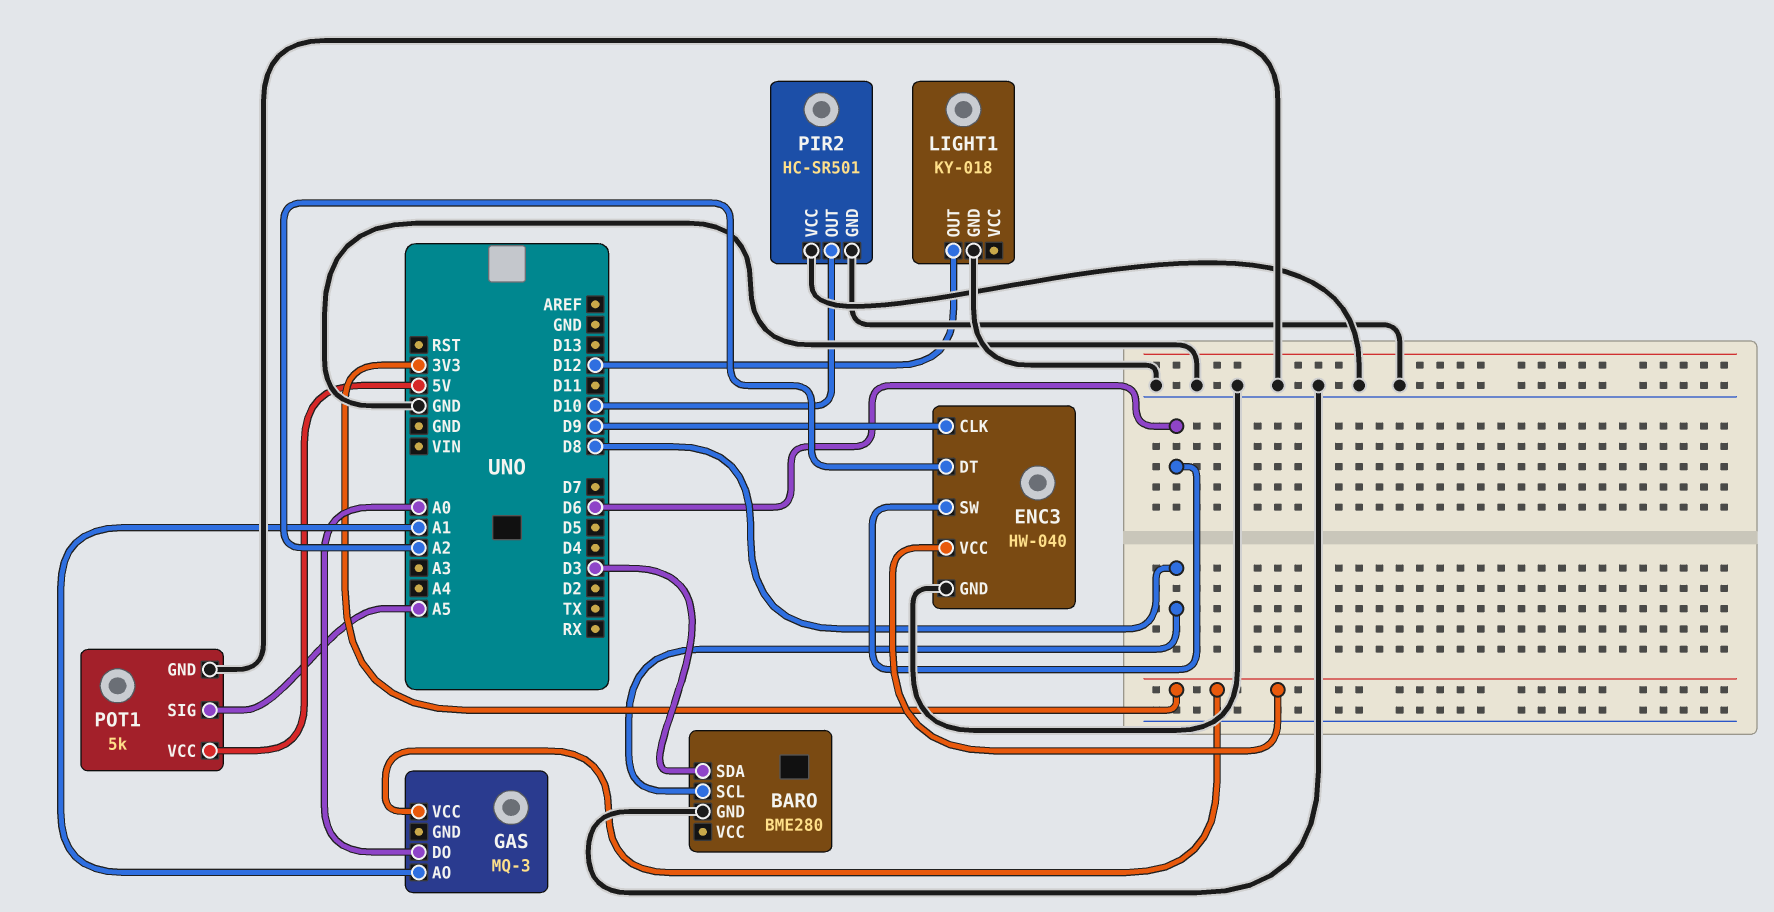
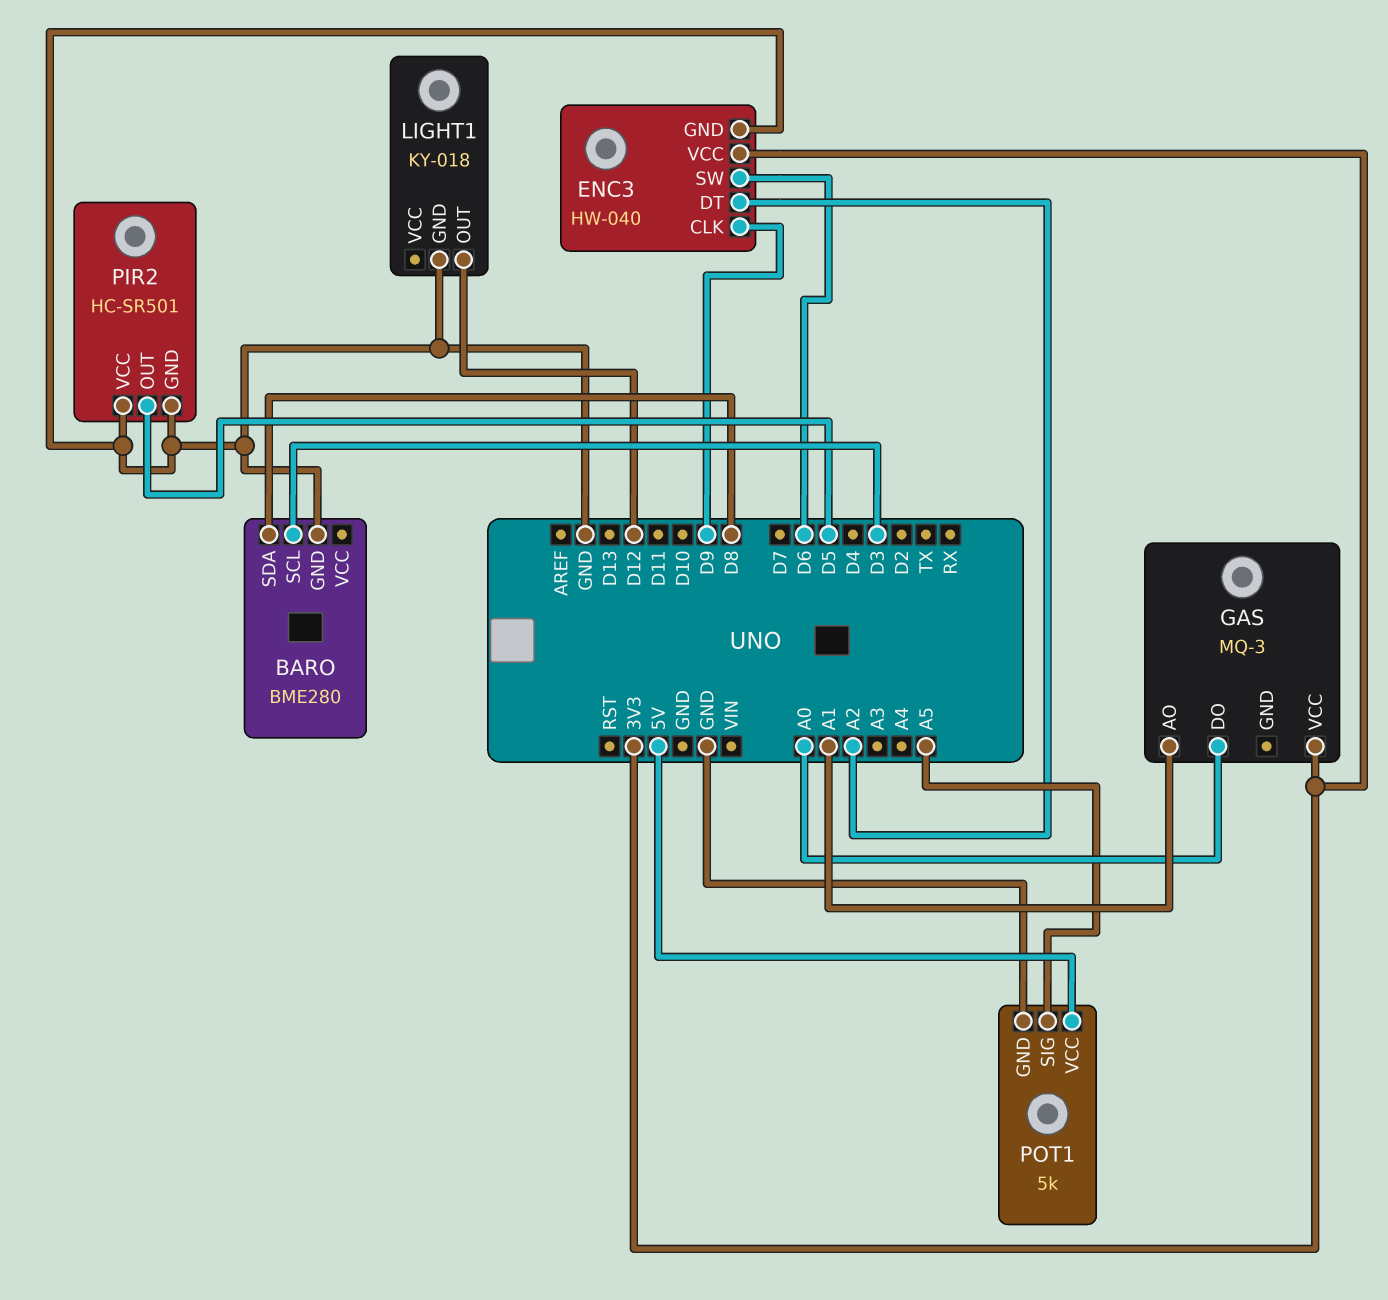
BARO pin SCL: D8 -> D3
BARO pin SDA: D3 -> D8
PIR2 pin OUT: D10 -> D5

